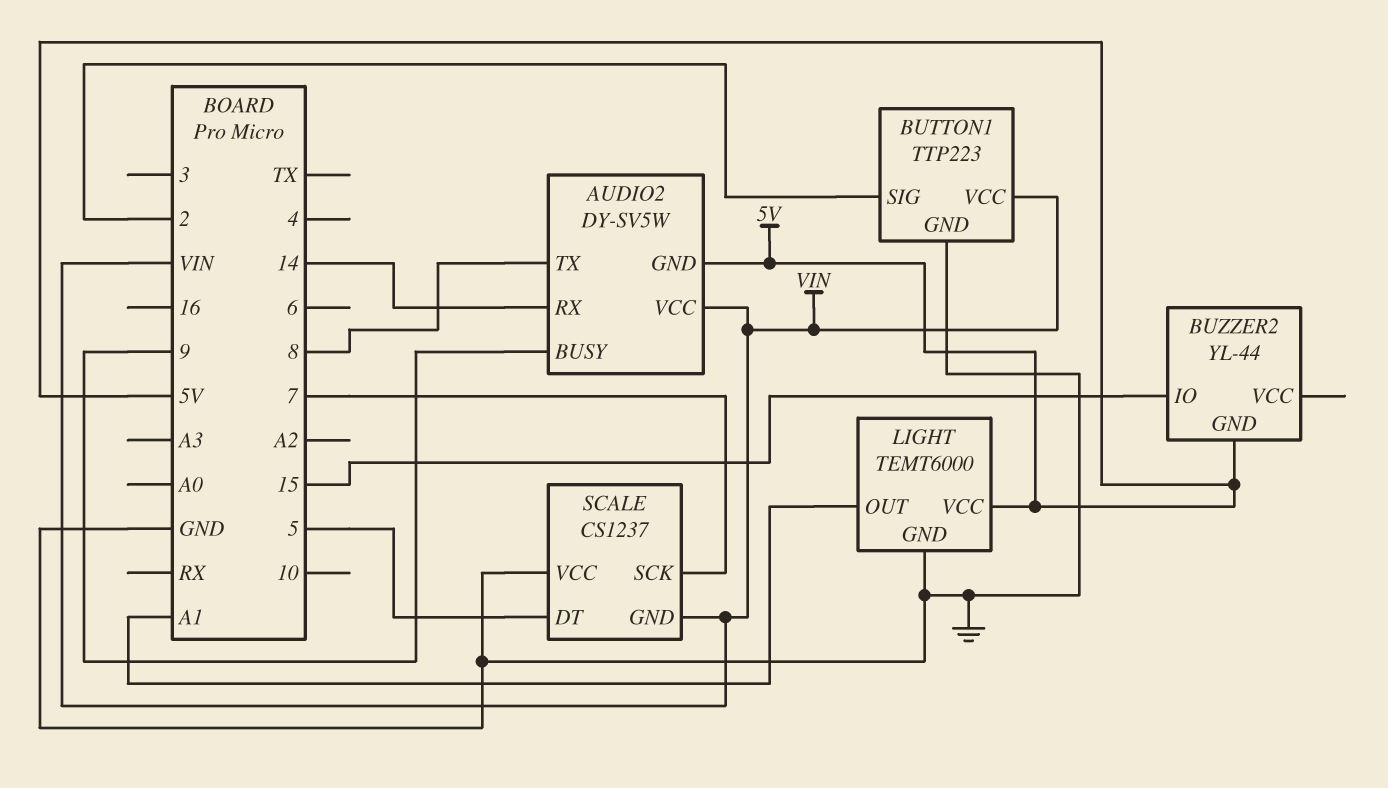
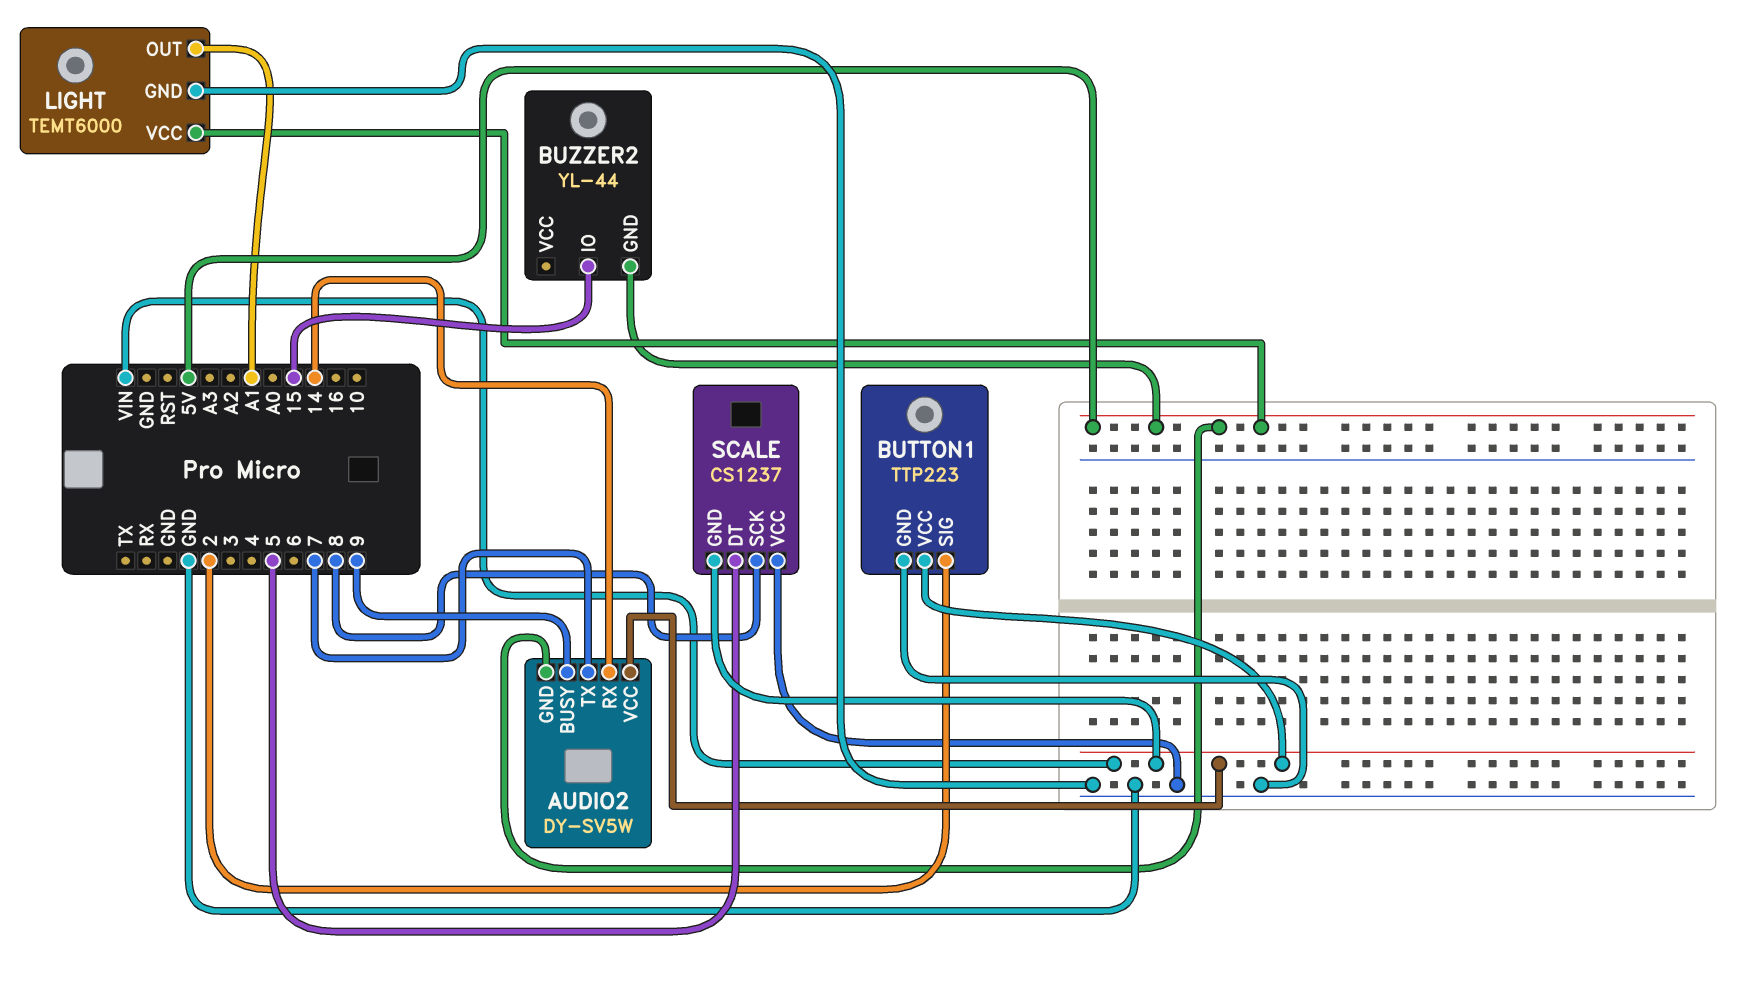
AUDIO2 pin TX: 8 -> 7
SCALE pin SCK: 7 -> 8

